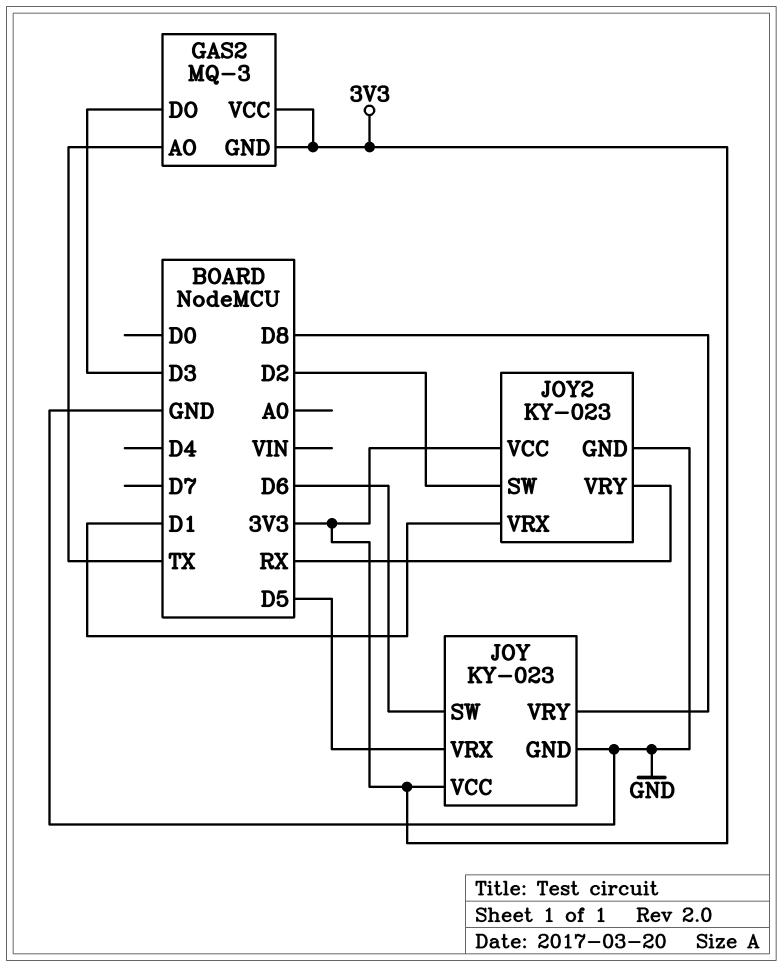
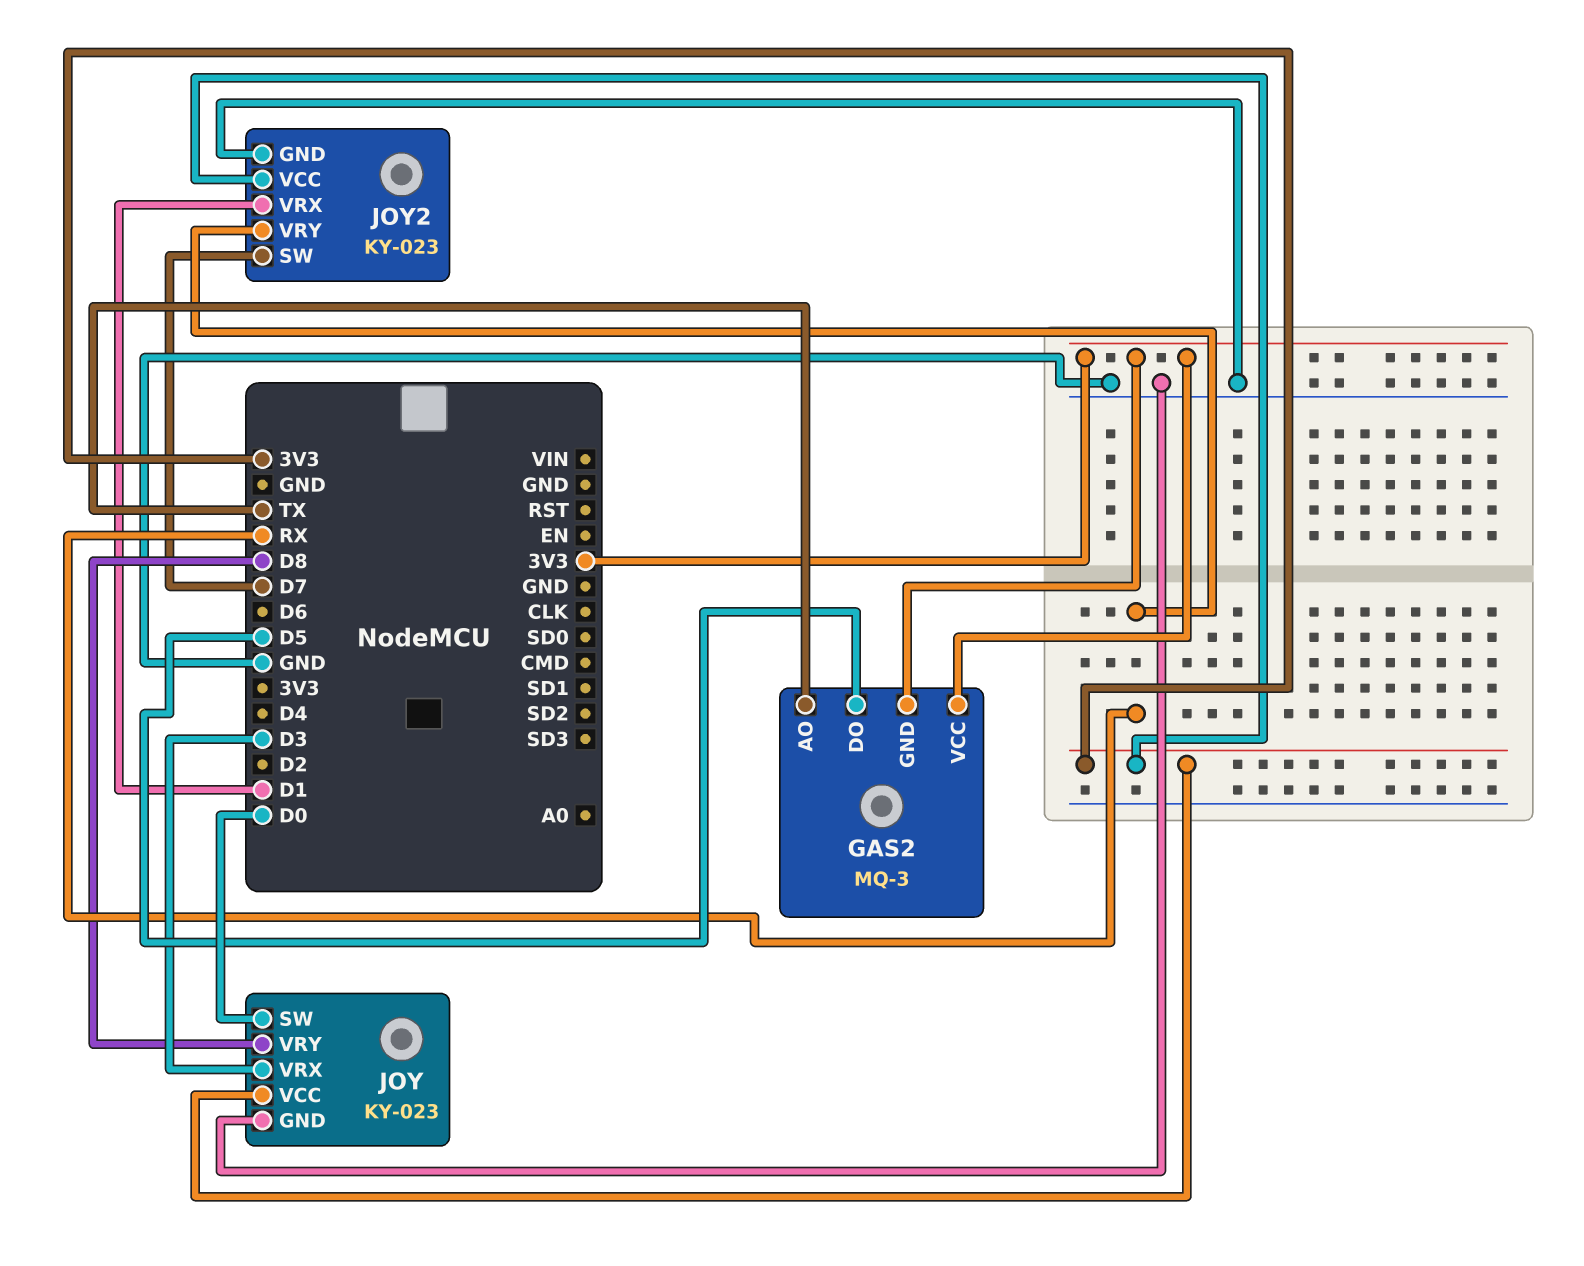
GAS2 pin DO: D3 -> D5
JOY pin SW: D6 -> D0
JOY pin VRX: D5 -> D3
JOY2 pin SW: D2 -> D7

